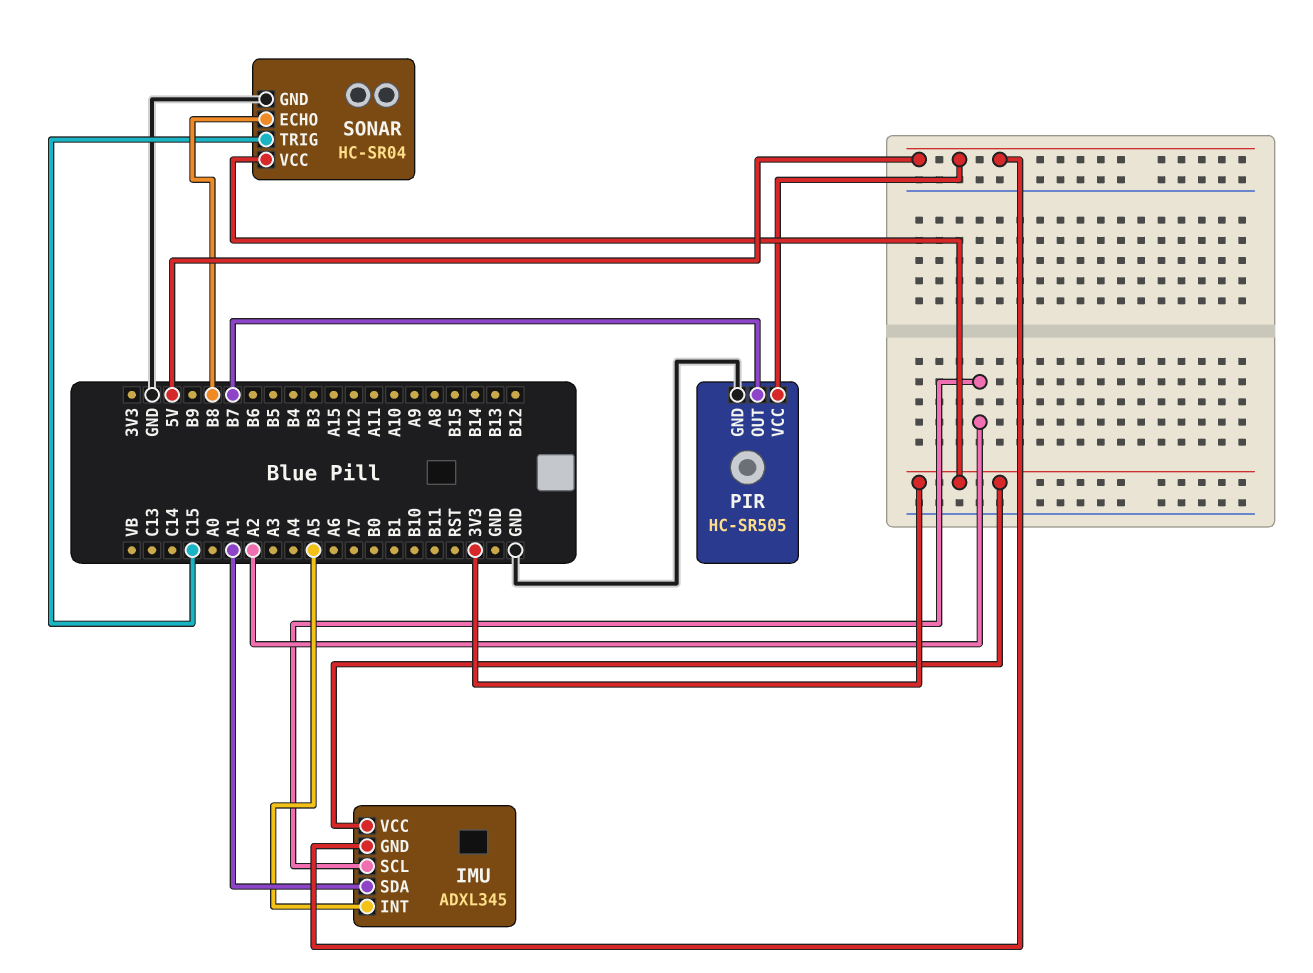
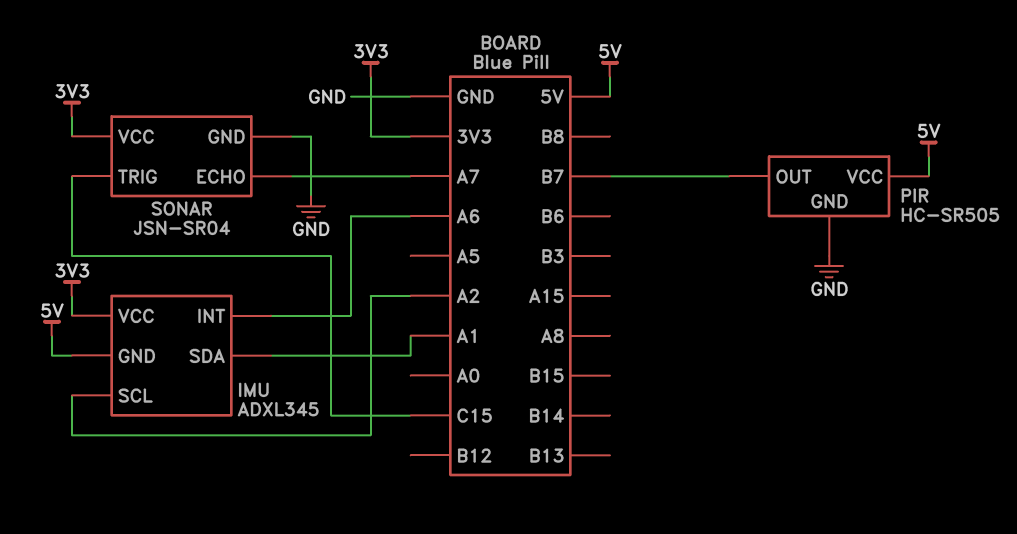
IMU pin INT: A5 -> A6
SONAR: HC-SR04 -> JSN-SR04
SONAR pin ECHO: B8 -> A7

